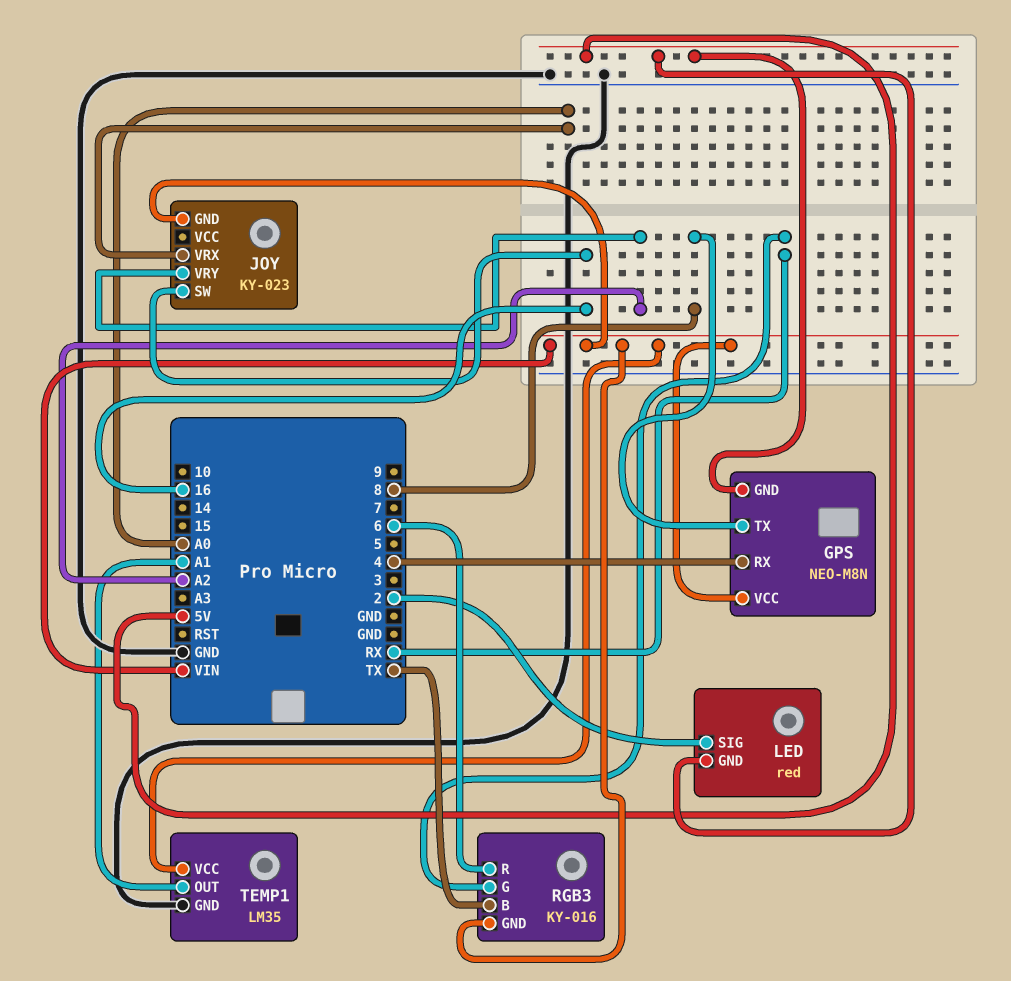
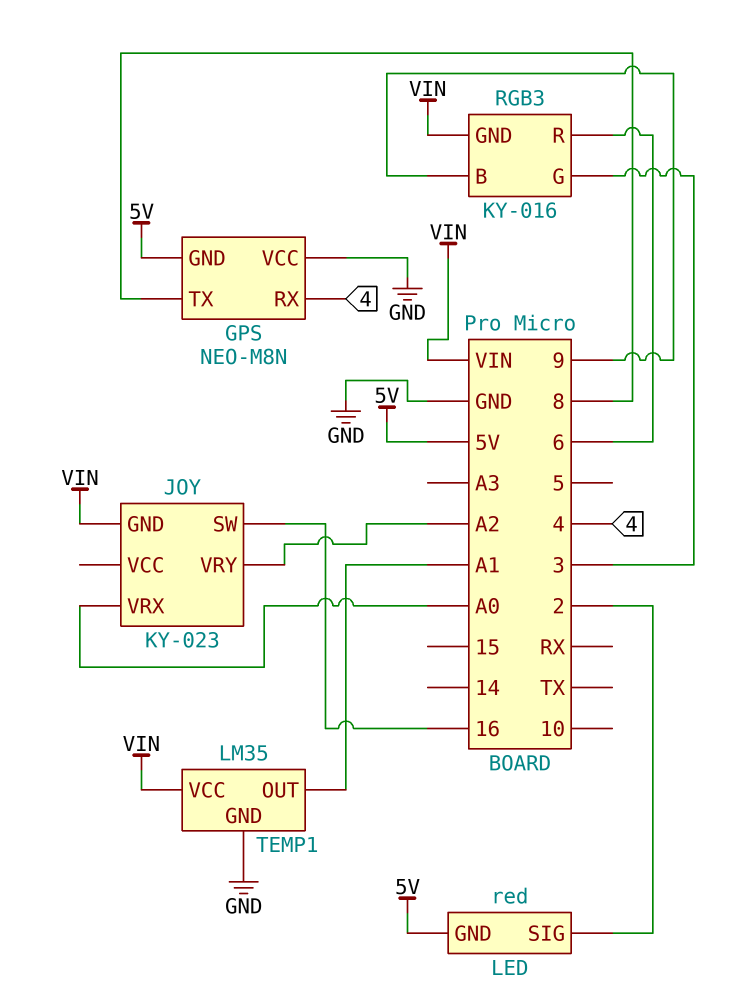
GPS pin VCC: VIN -> GND
RGB3 pin B: TX -> 9
RGB3 pin G: RX -> 3

